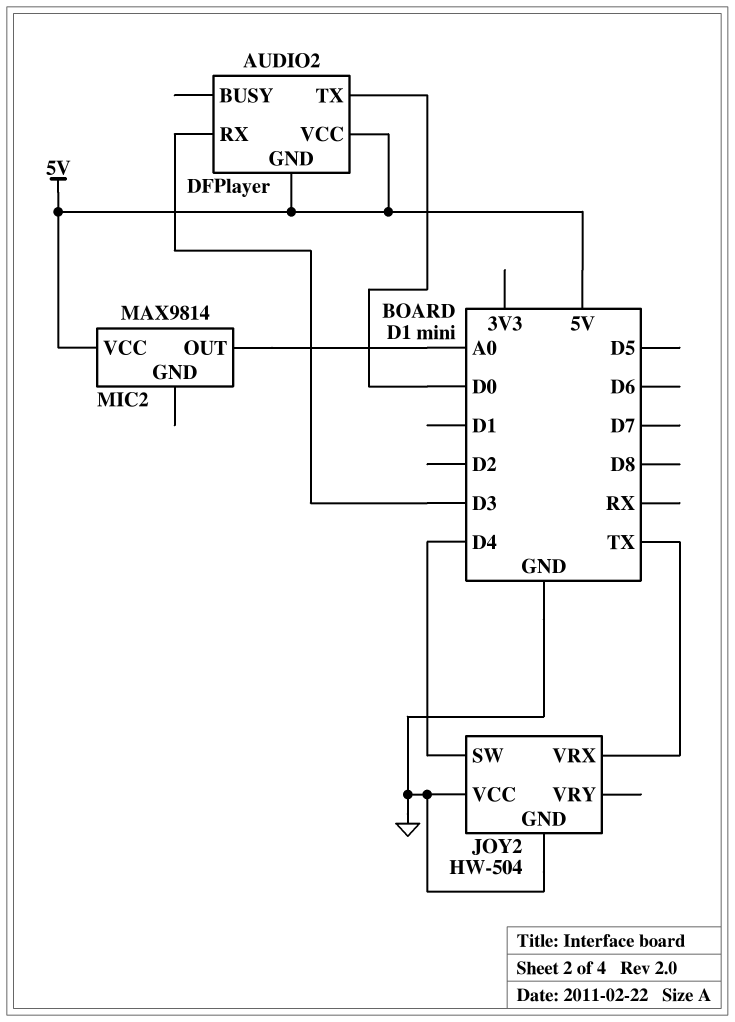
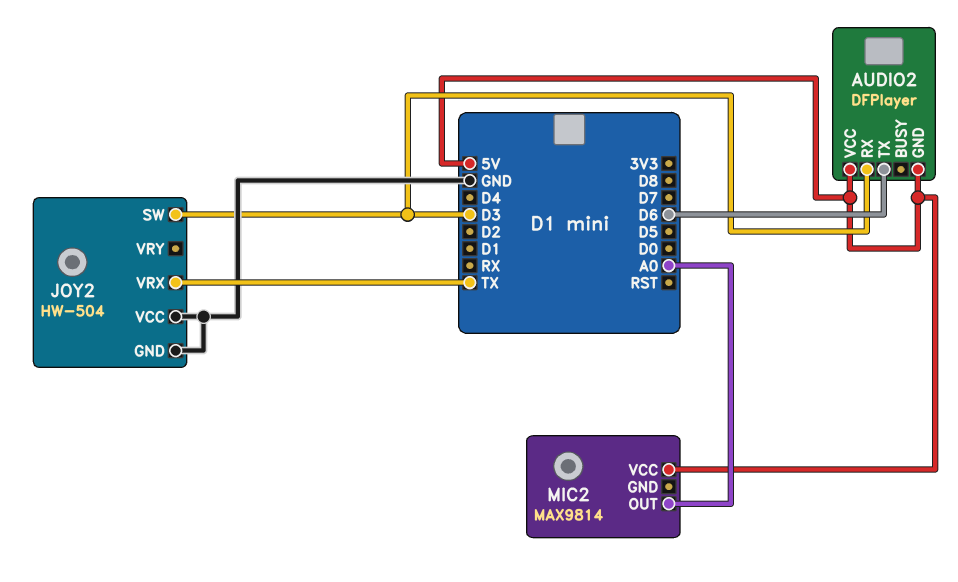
AUDIO2 pin TX: D0 -> D6
JOY2 pin SW: D4 -> D3

